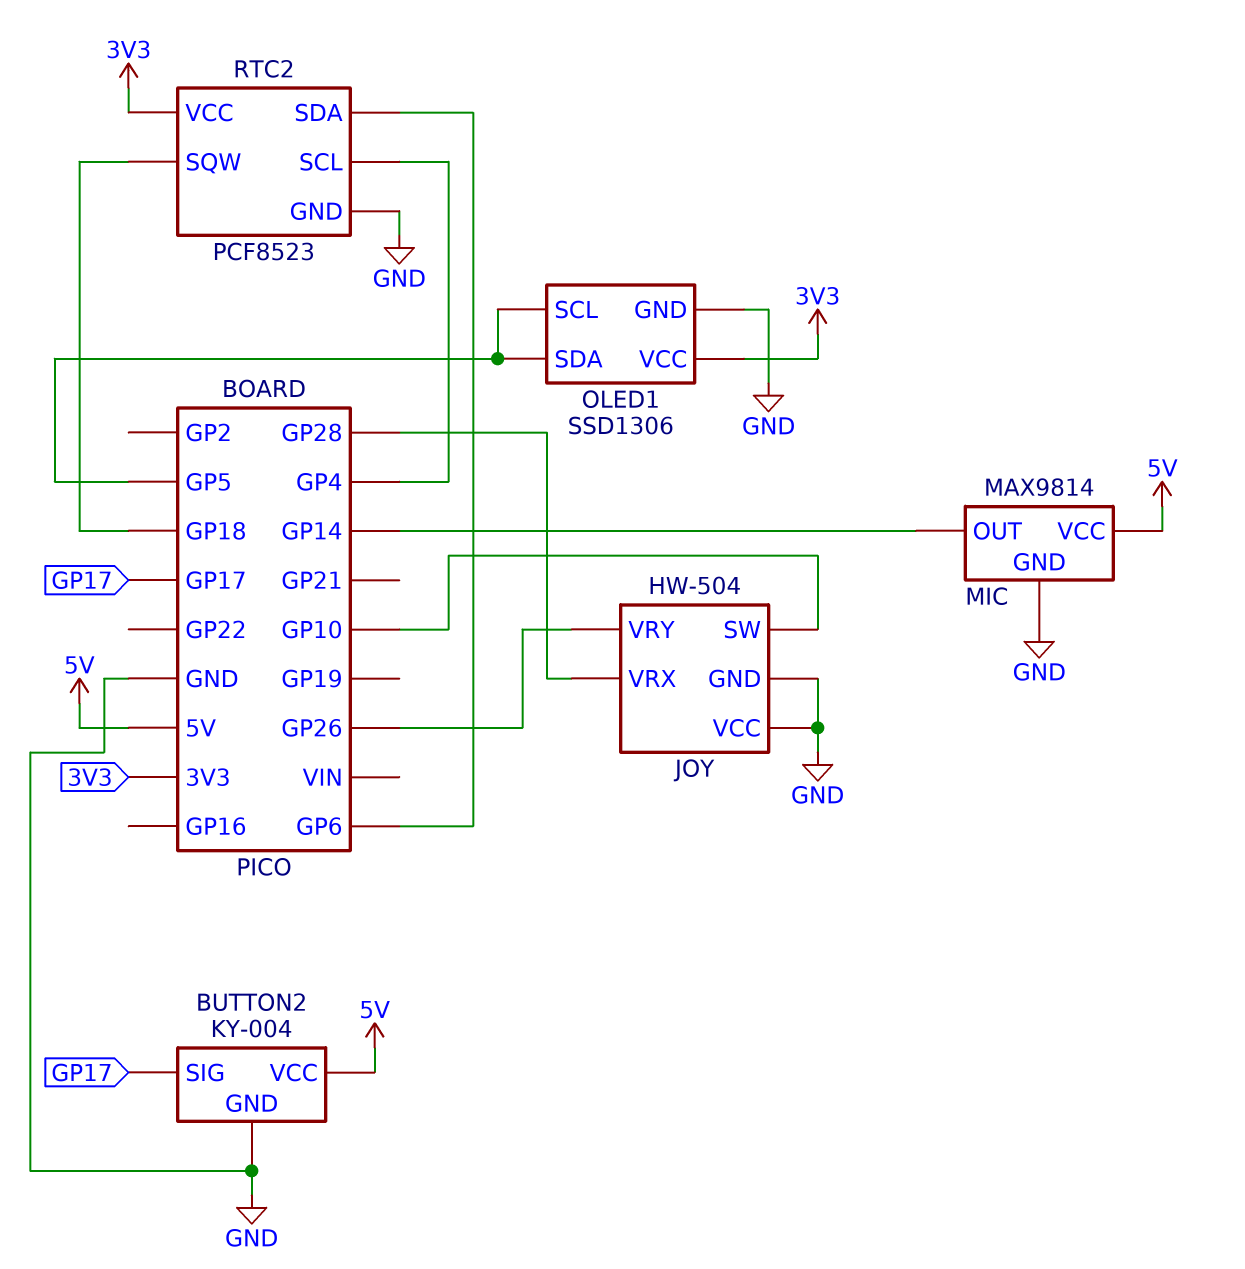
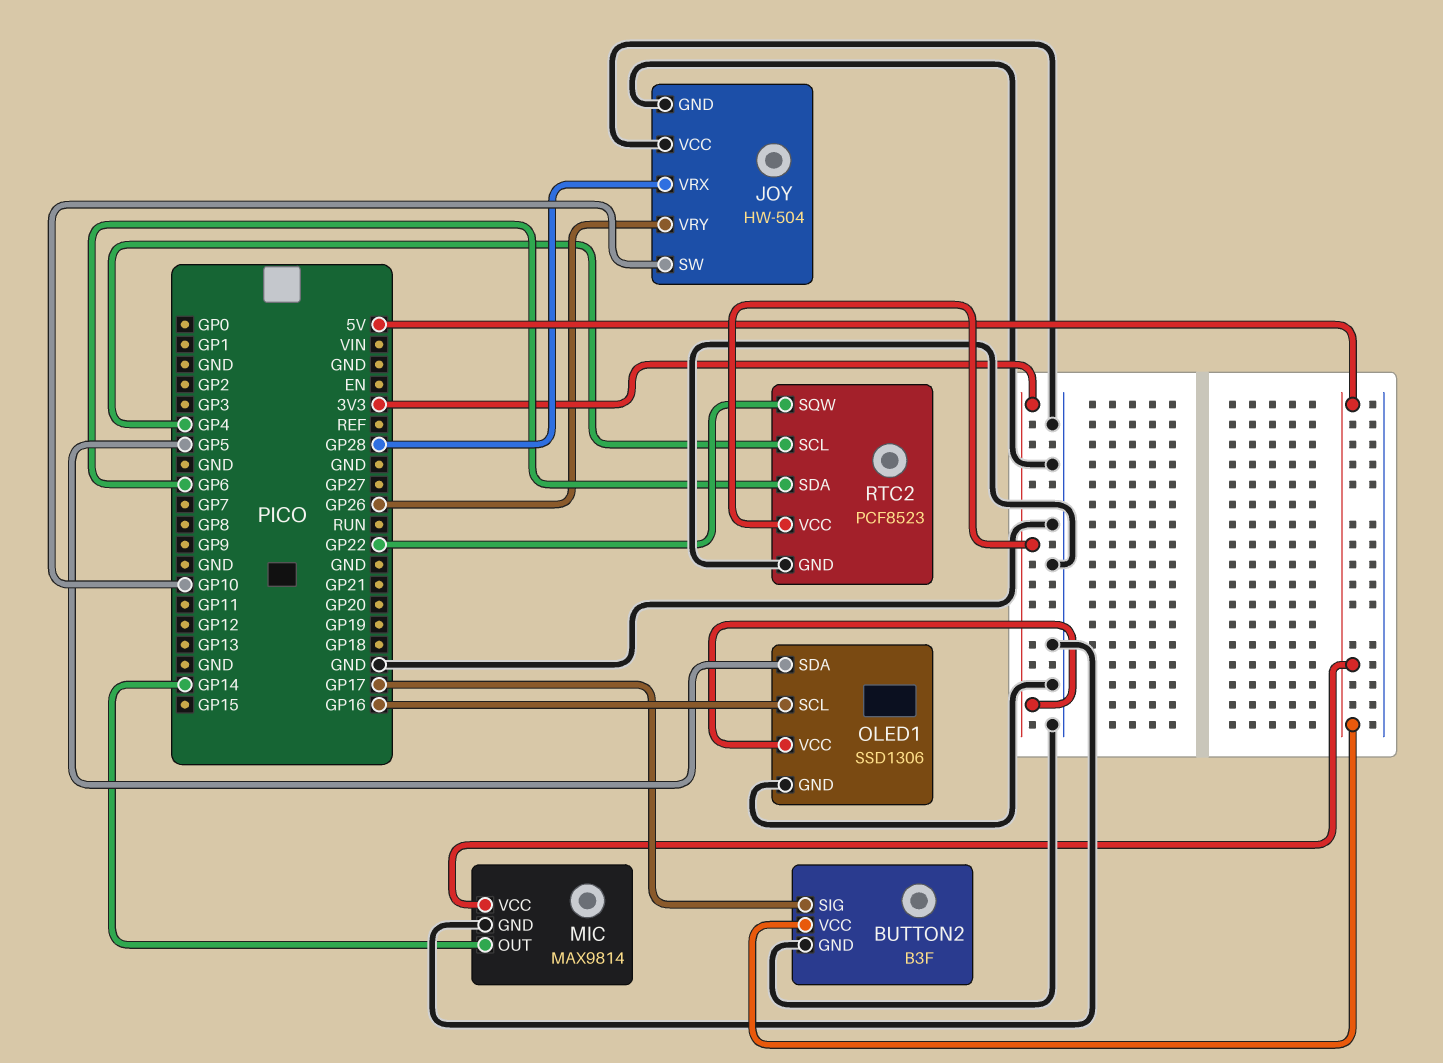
BUTTON2: KY-004 -> B3F
OLED1 pin SCL: GP5 -> GP16
RTC2 pin SQW: GP18 -> GP22

